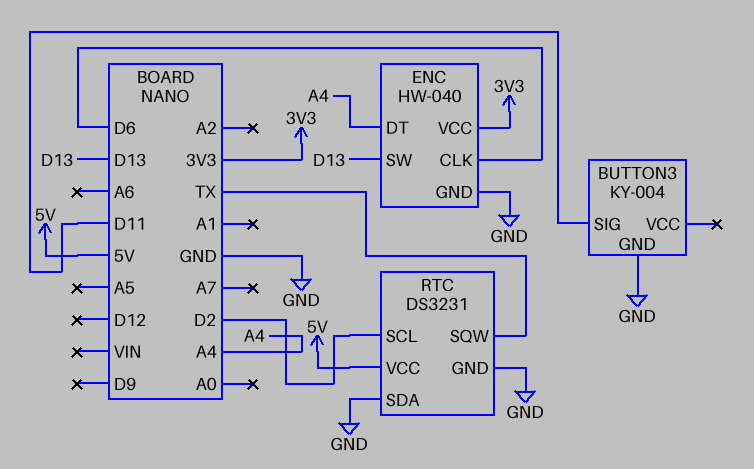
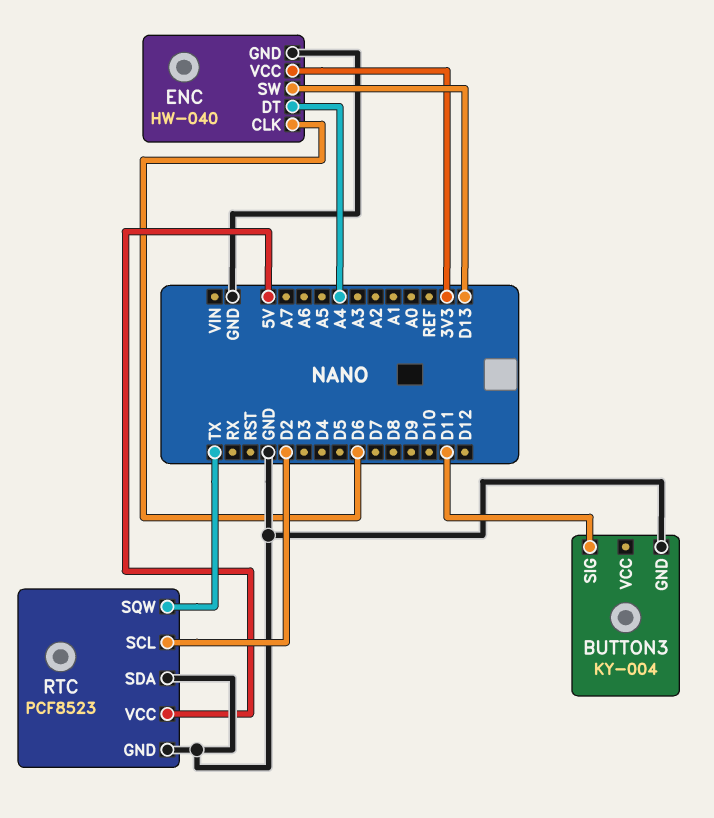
RTC: DS3231 -> PCF8523

